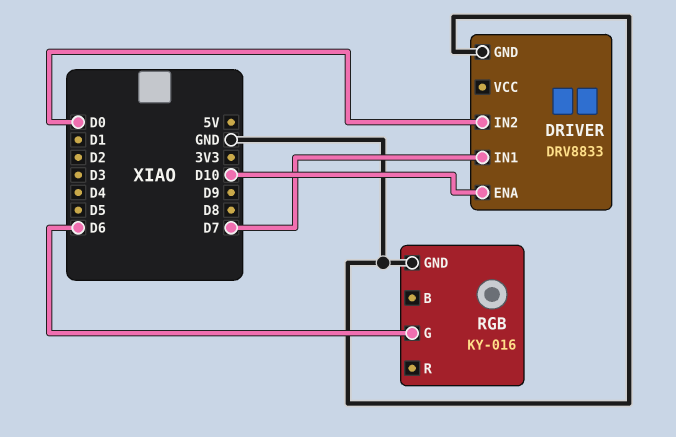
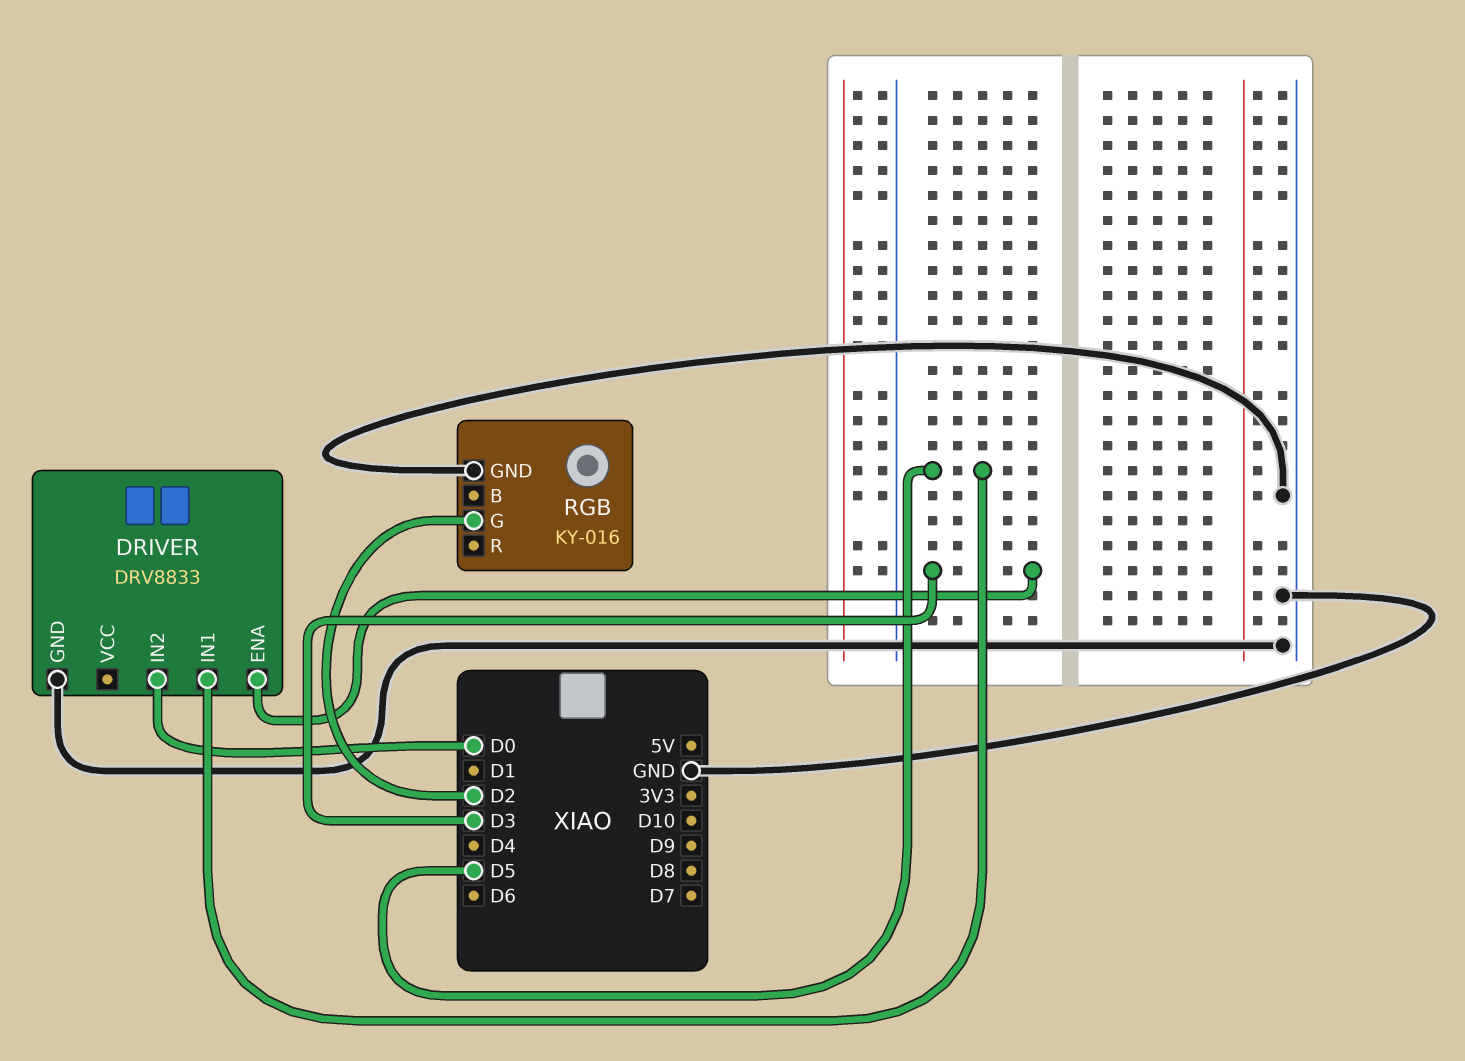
DRIVER pin ENA: D10 -> D3
DRIVER pin IN1: D7 -> D5
RGB pin G: D6 -> D2

